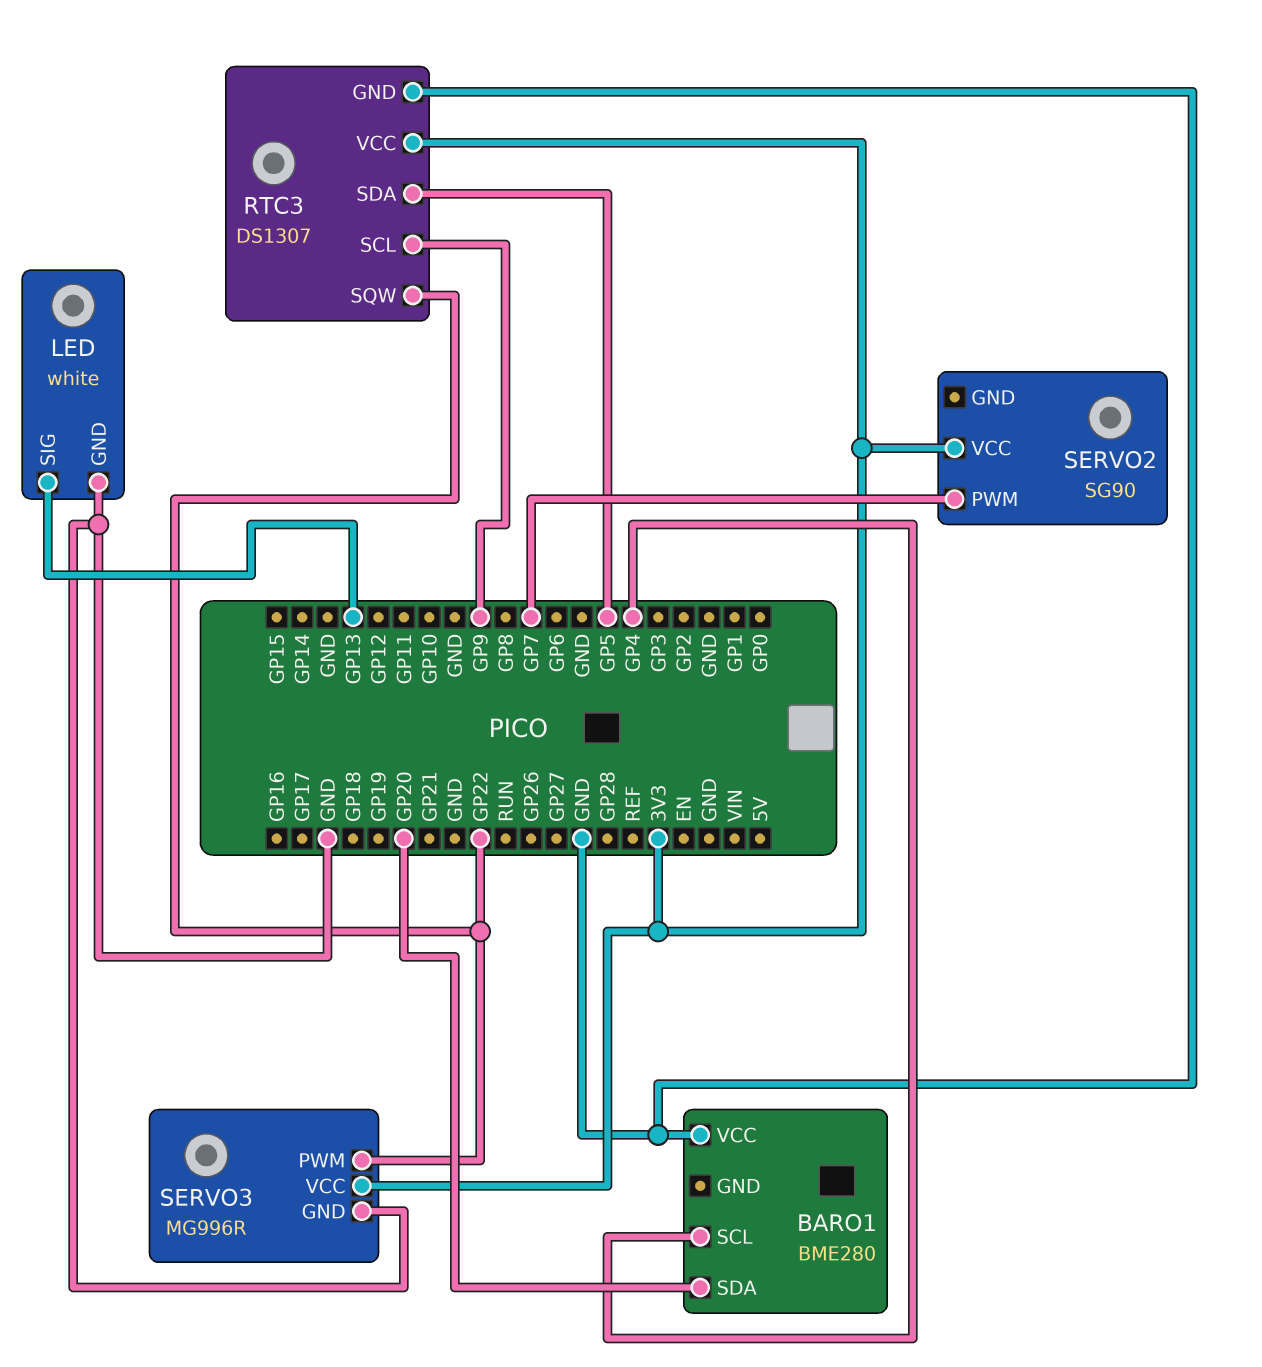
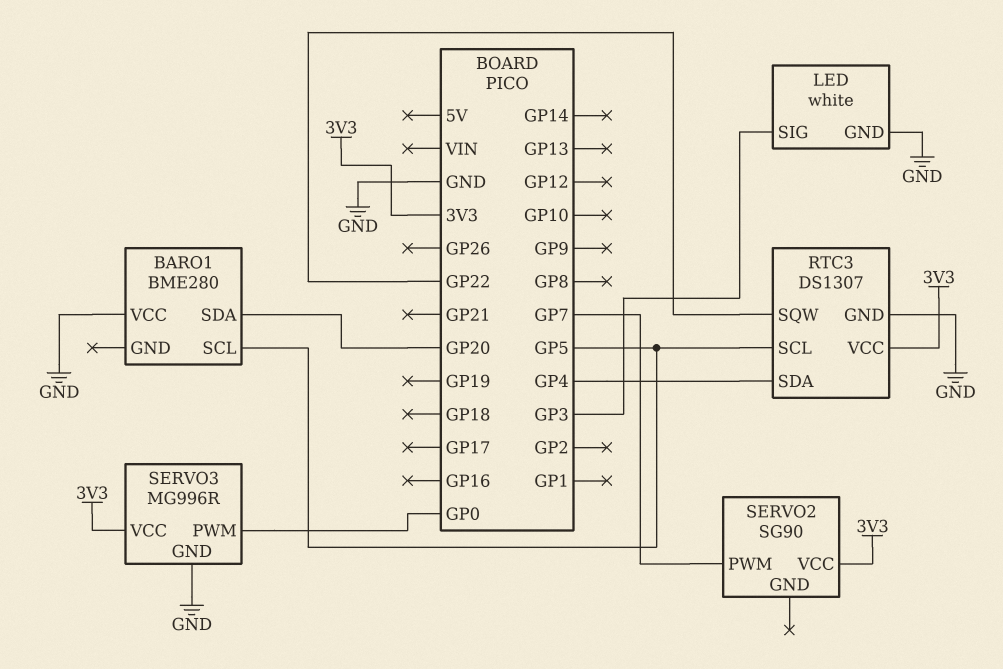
BARO1 pin SCL: GP4 -> GP5
LED pin SIG: GP13 -> GP3
RTC3 pin SCL: GP9 -> GP5
RTC3 pin SDA: GP5 -> GP4
SERVO3 pin PWM: GP22 -> GP0

